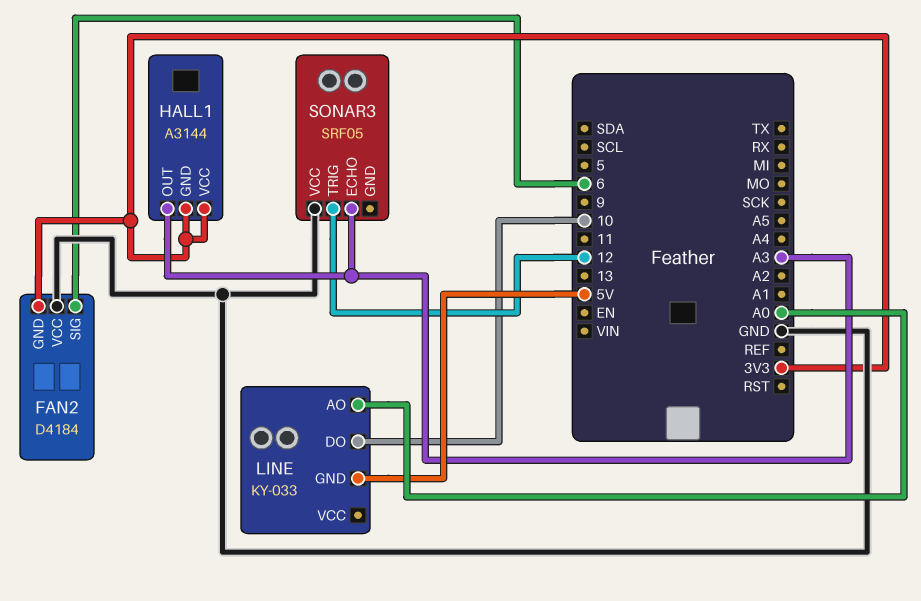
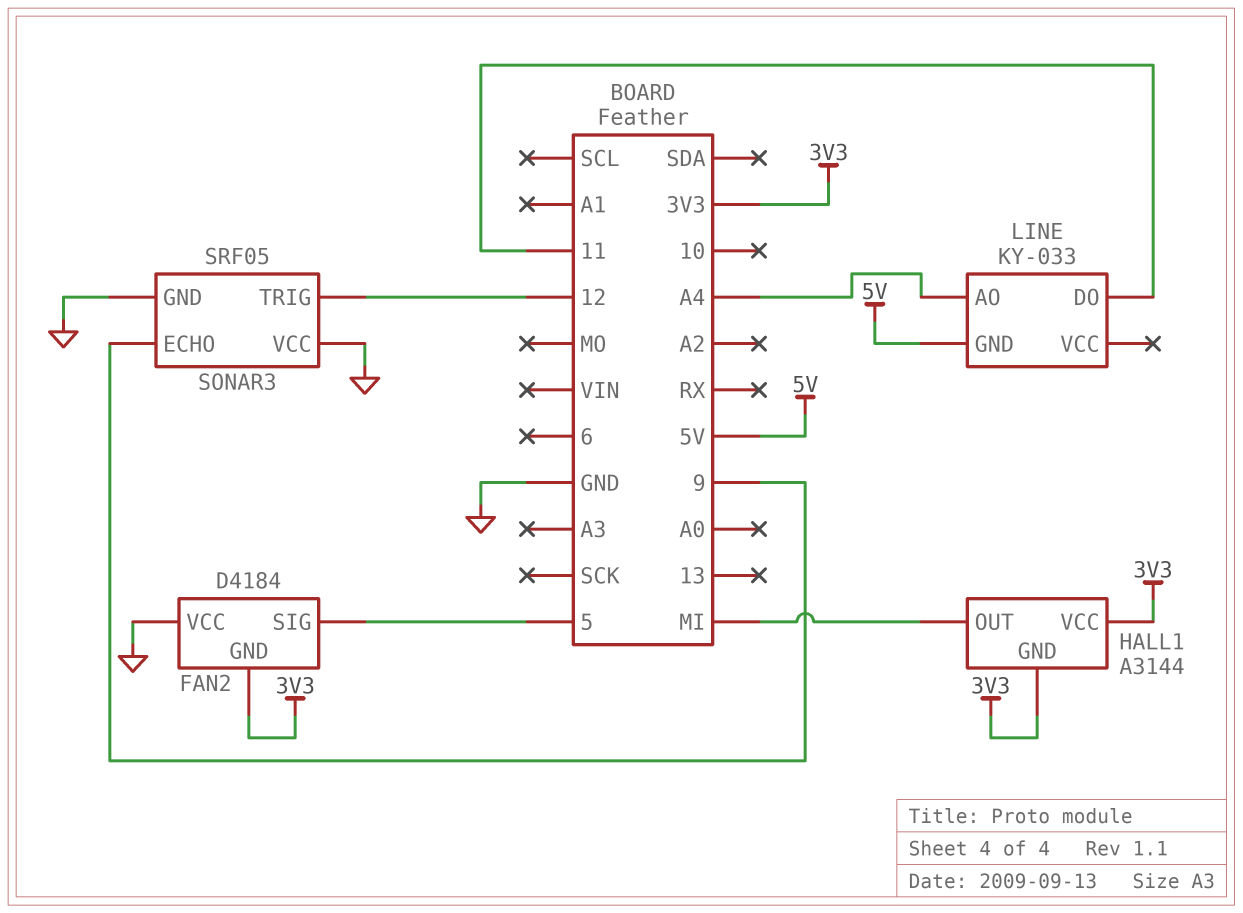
FAN2 pin SIG: 6 -> 5
HALL1 pin OUT: A3 -> MI
LINE pin AO: A0 -> A4
LINE pin DO: 10 -> 11
SONAR3 pin ECHO: A3 -> 9
SONAR3 pin GND: none -> GND

